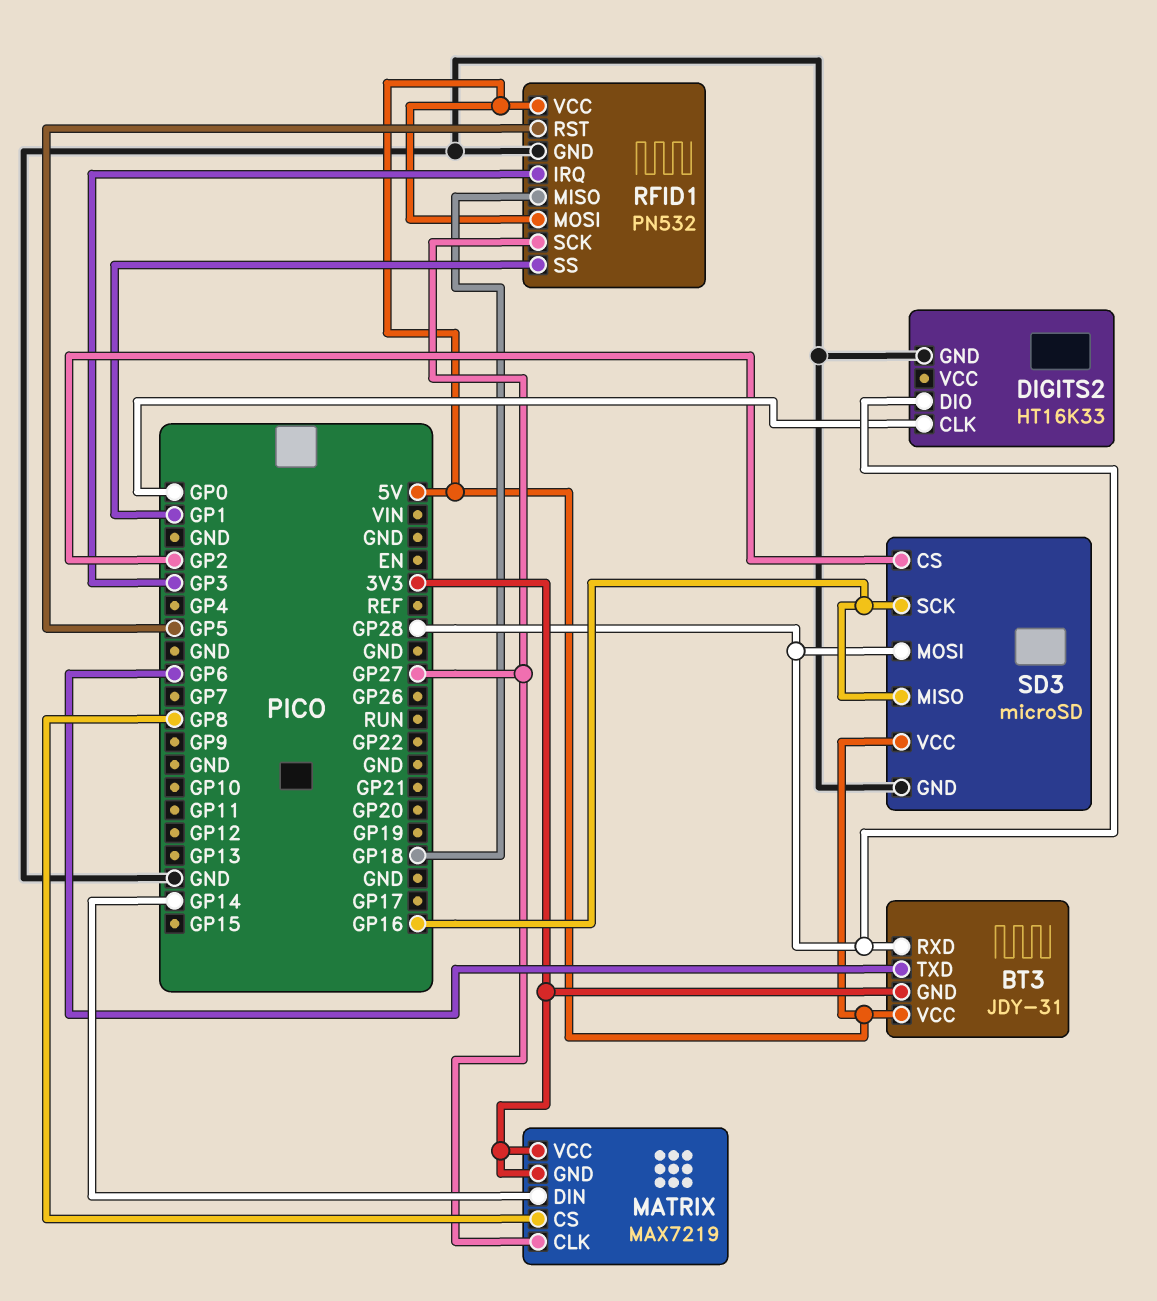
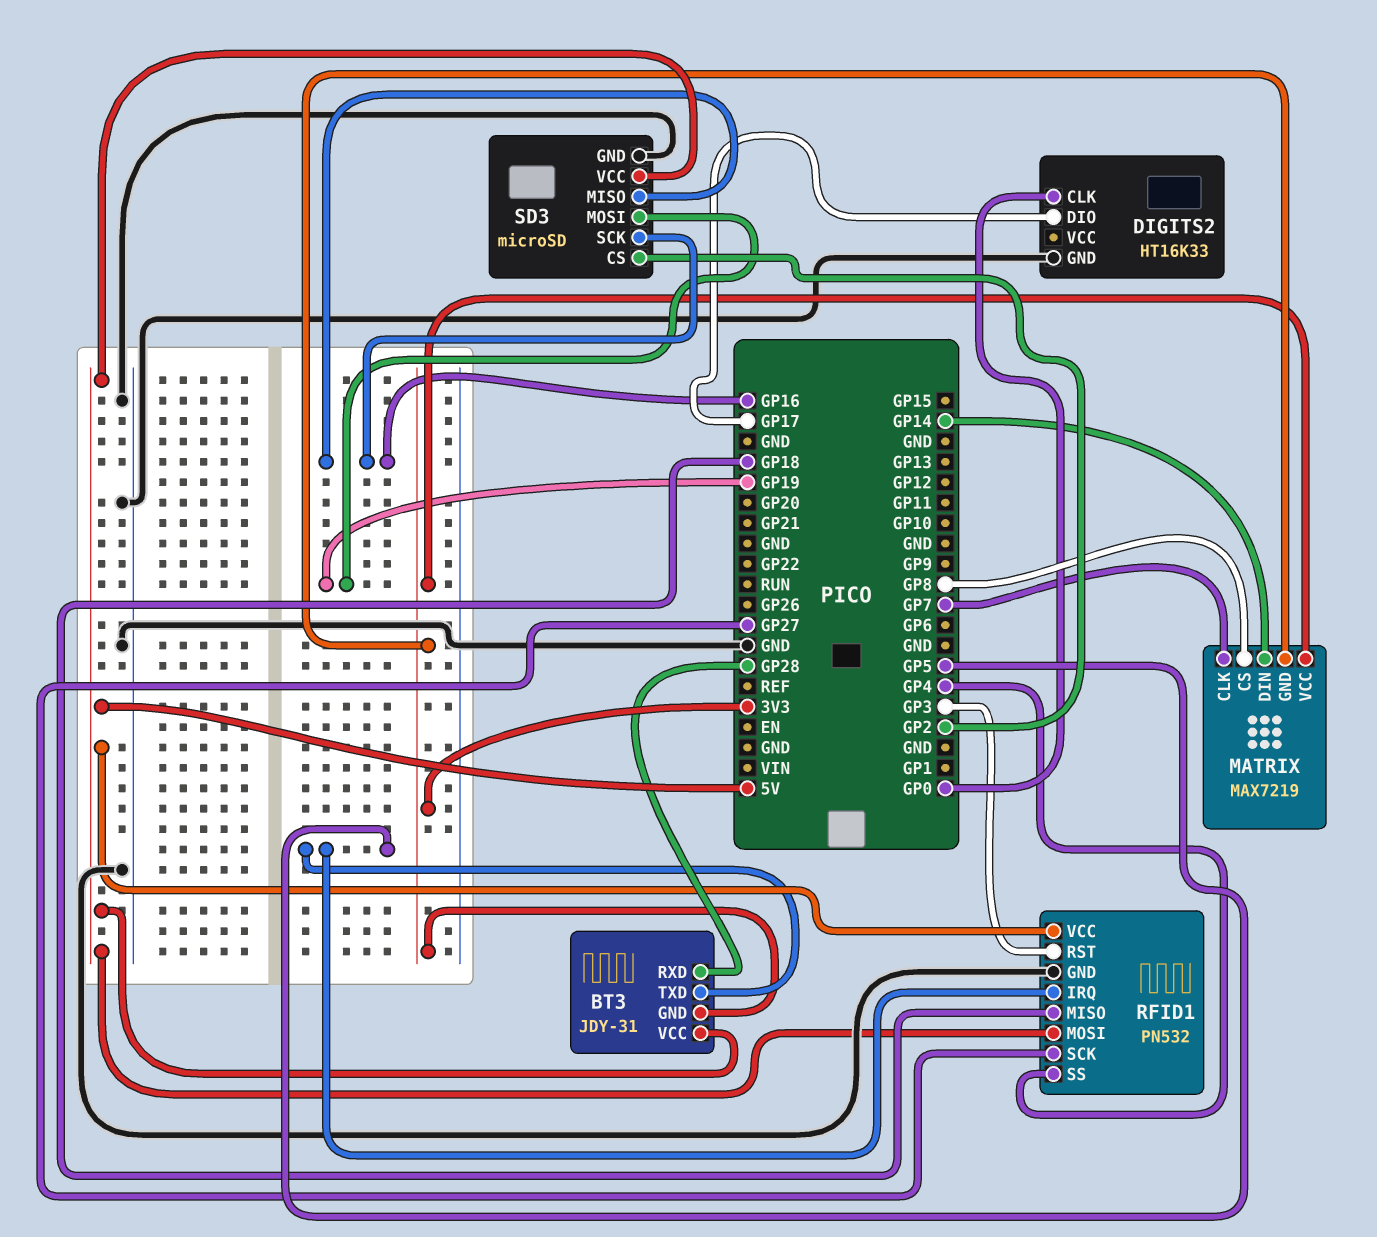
BT3 pin TXD: GP6 -> GP5
DIGITS2 pin DIO: GP28 -> GP17
MATRIX pin CLK: GP27 -> GP7
RFID1 pin IRQ: GP3 -> GP5
RFID1 pin RST: GP5 -> GP3
RFID1 pin SS: GP1 -> GP4
SD3 pin MOSI: GP28 -> GP19

